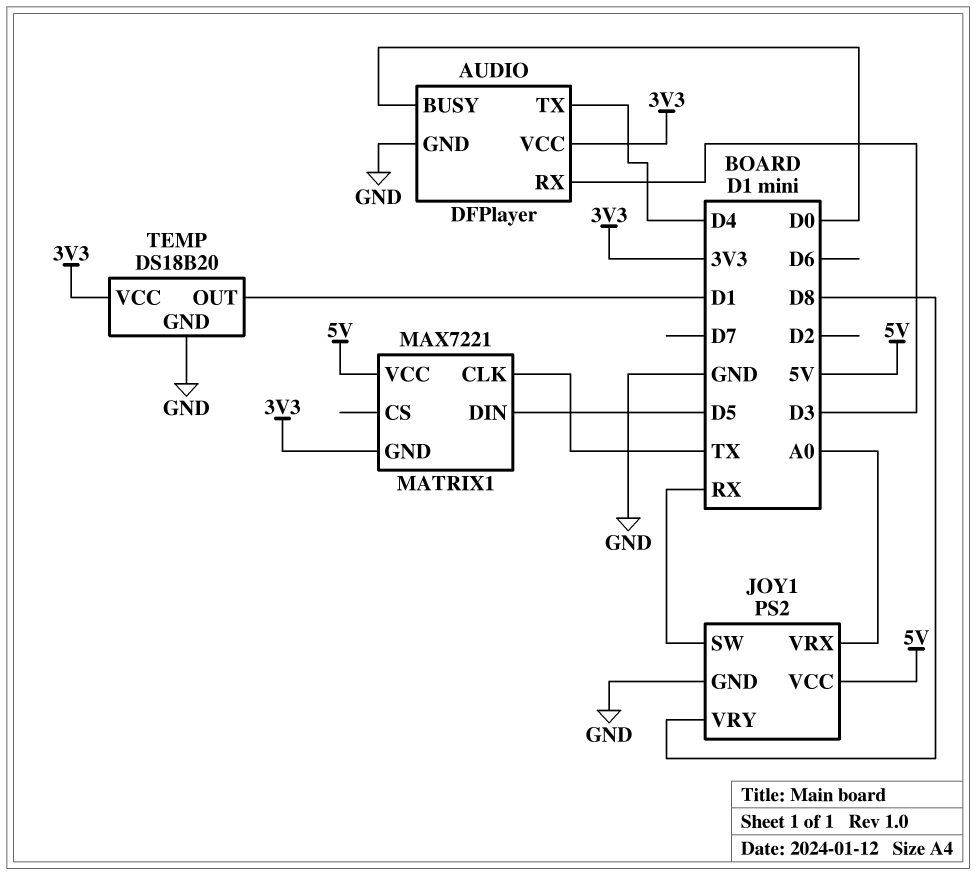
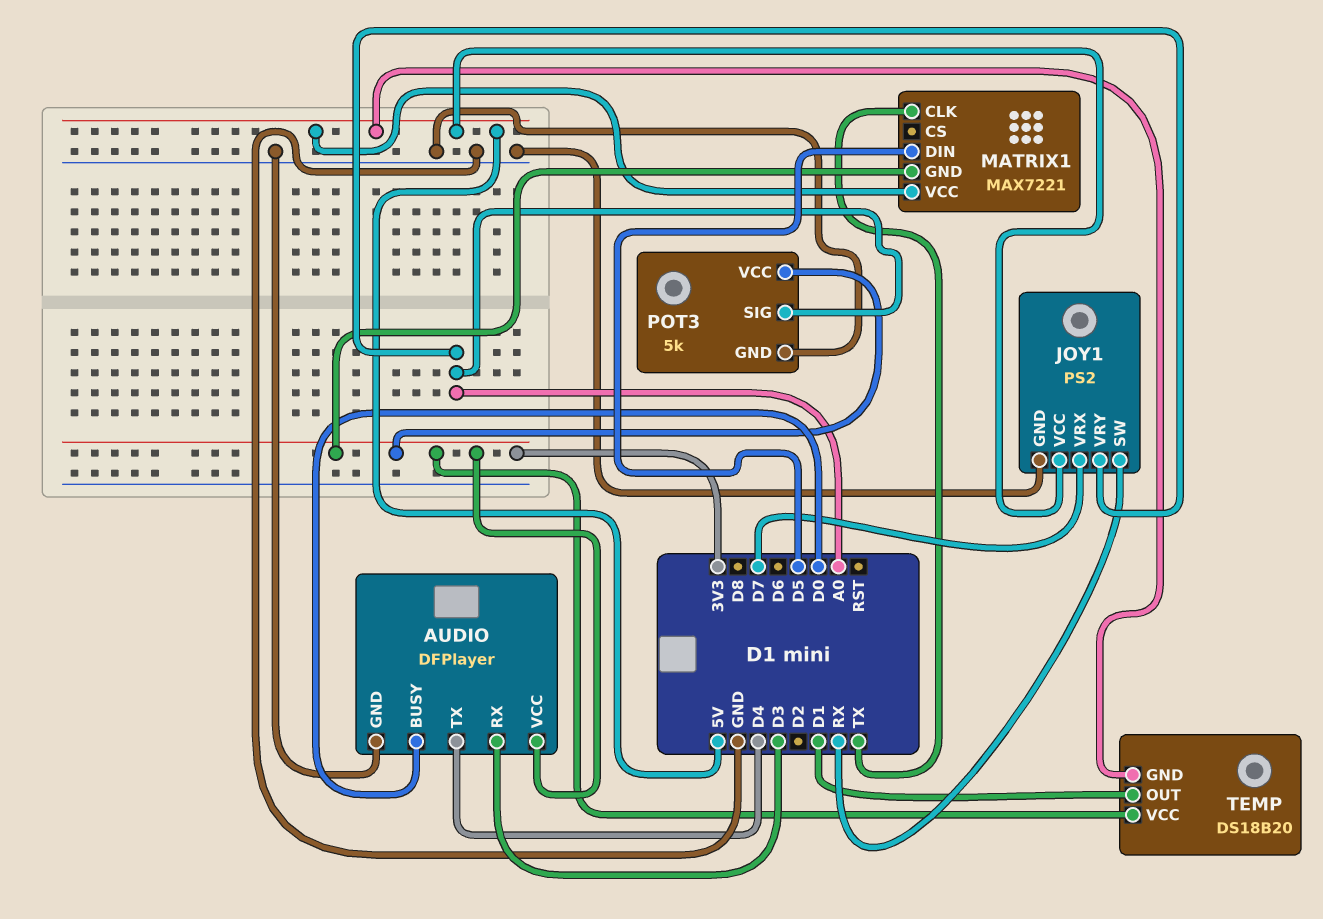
JOY1 pin VRX: A0 -> D7
JOY1 pin VRY: D8 -> A0
POT3: none -> 5k
POT3 pin GND: none -> GND
POT3 pin SIG: none -> A0
POT3 pin VCC: none -> 3V3
TEMP pin GND: GND -> 5V

